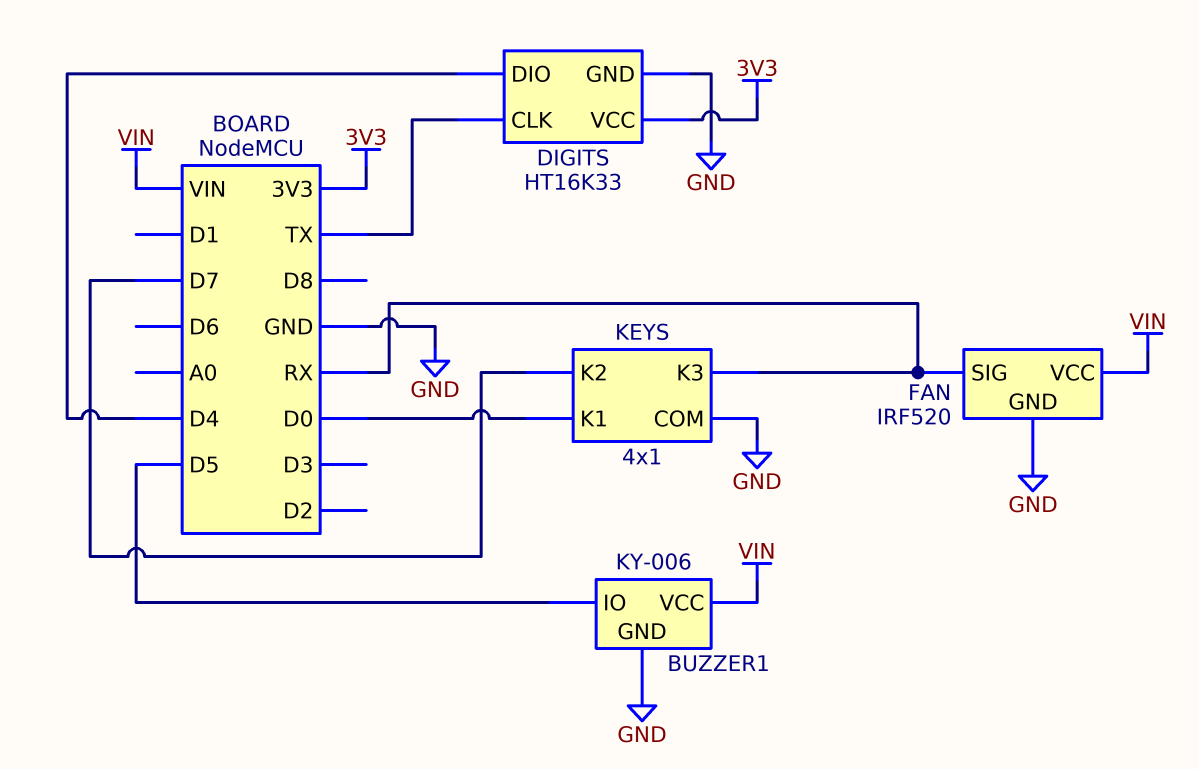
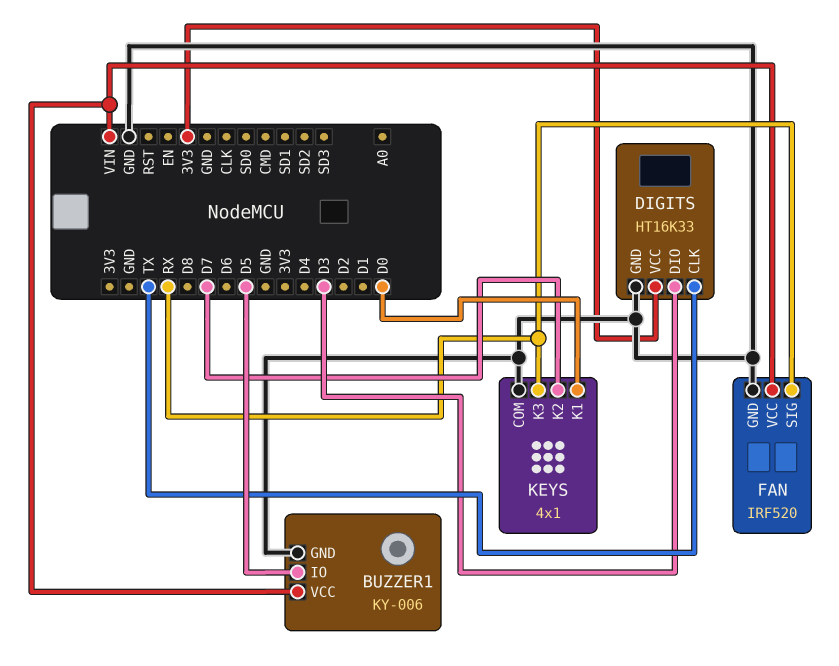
DIGITS pin DIO: D4 -> D3

